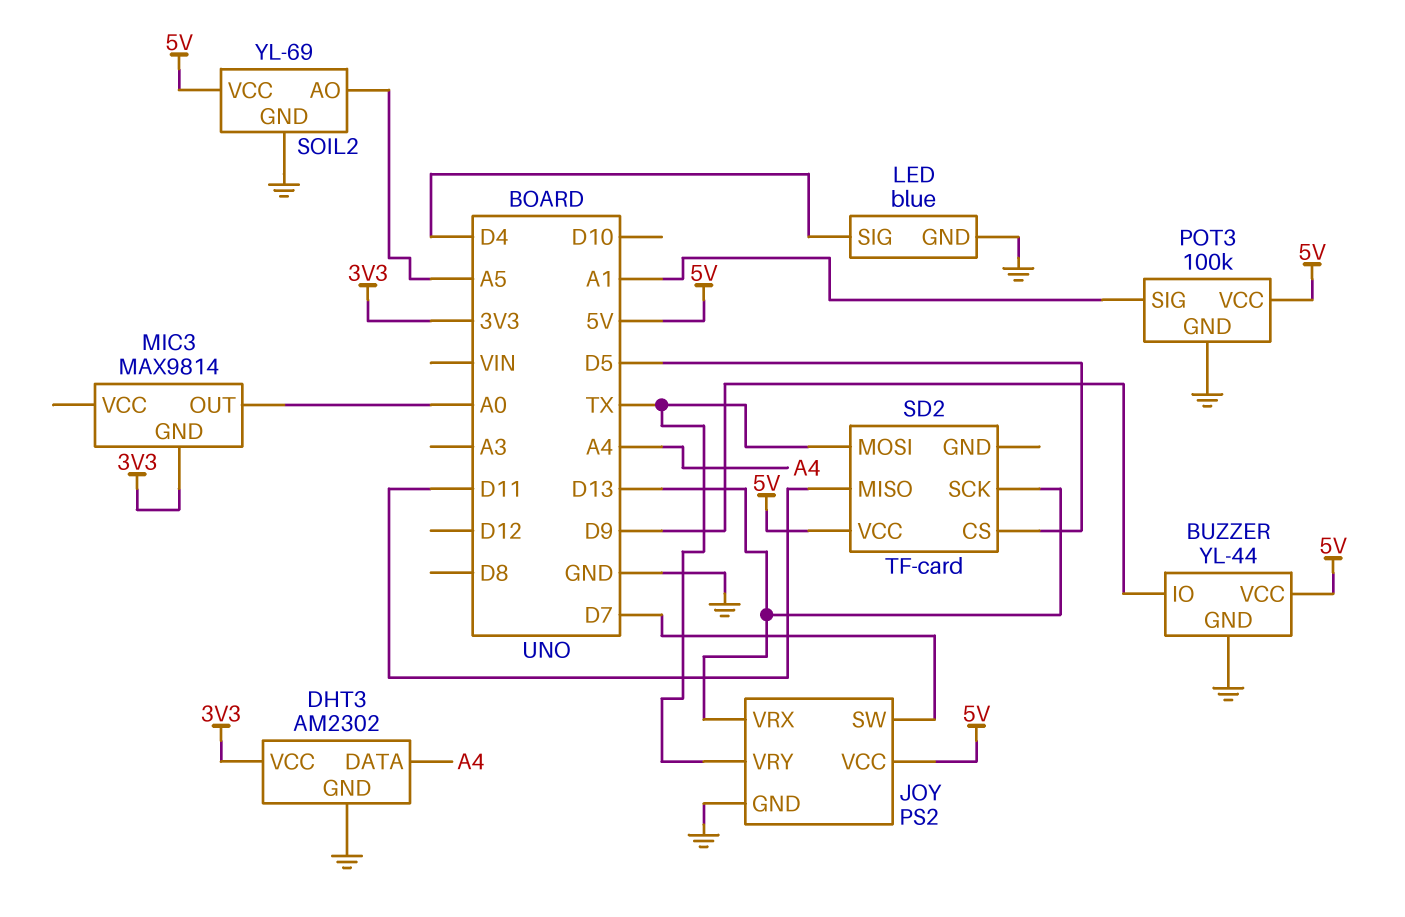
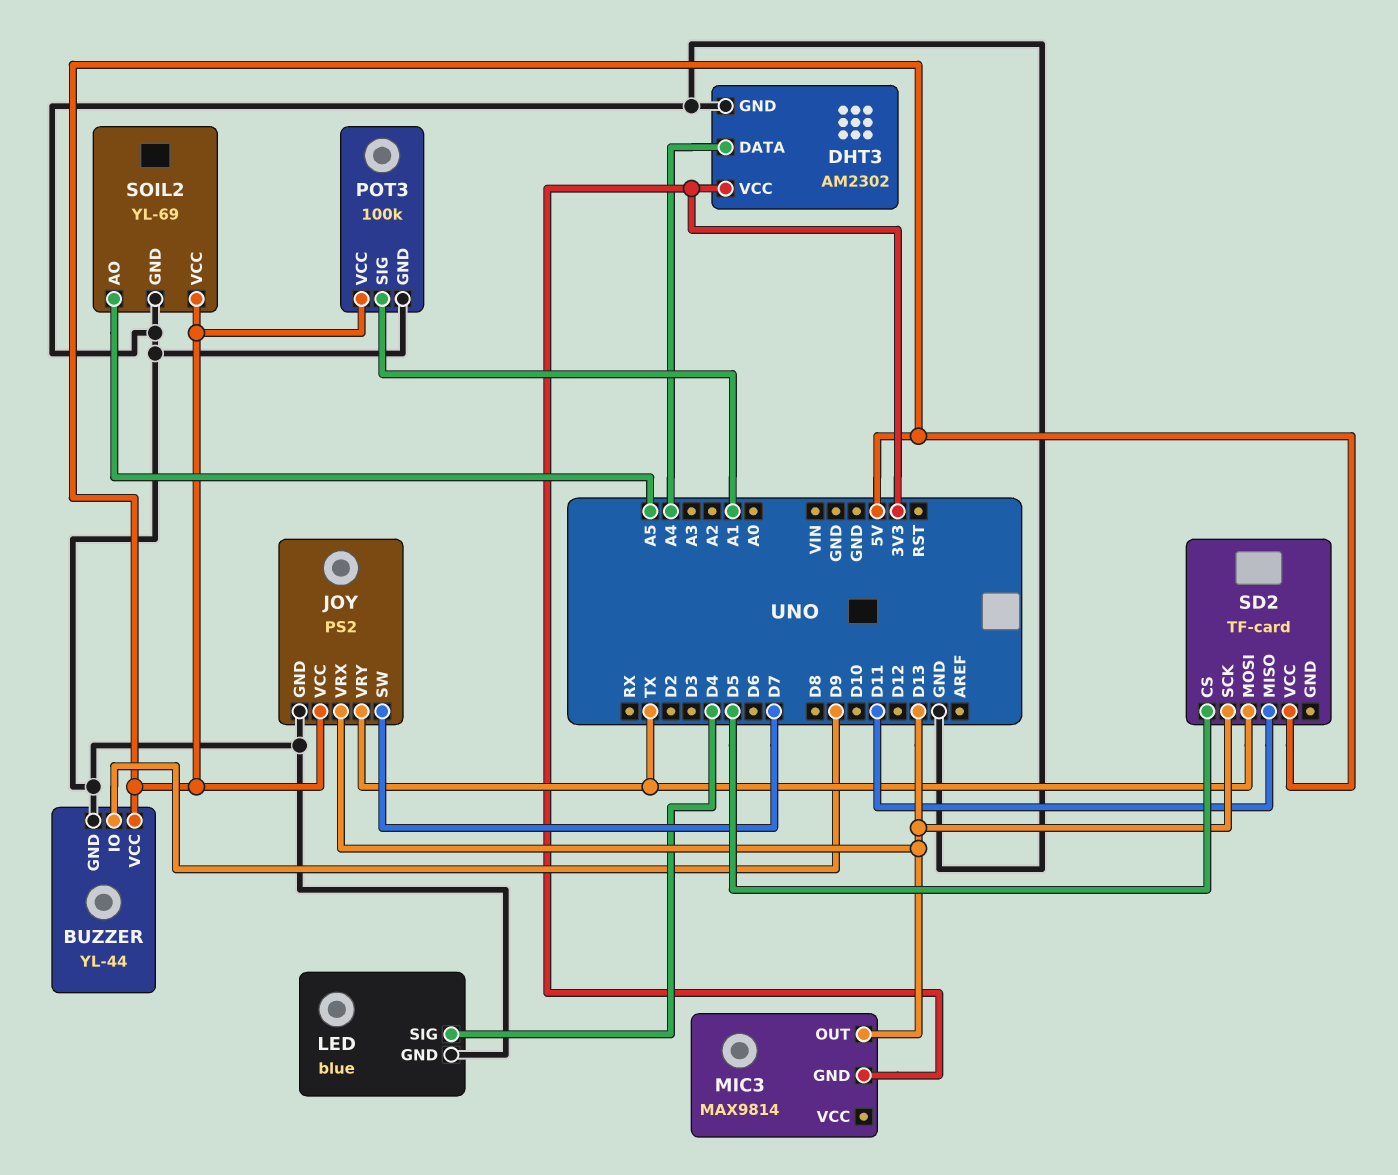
MIC3 pin OUT: A0 -> D13

